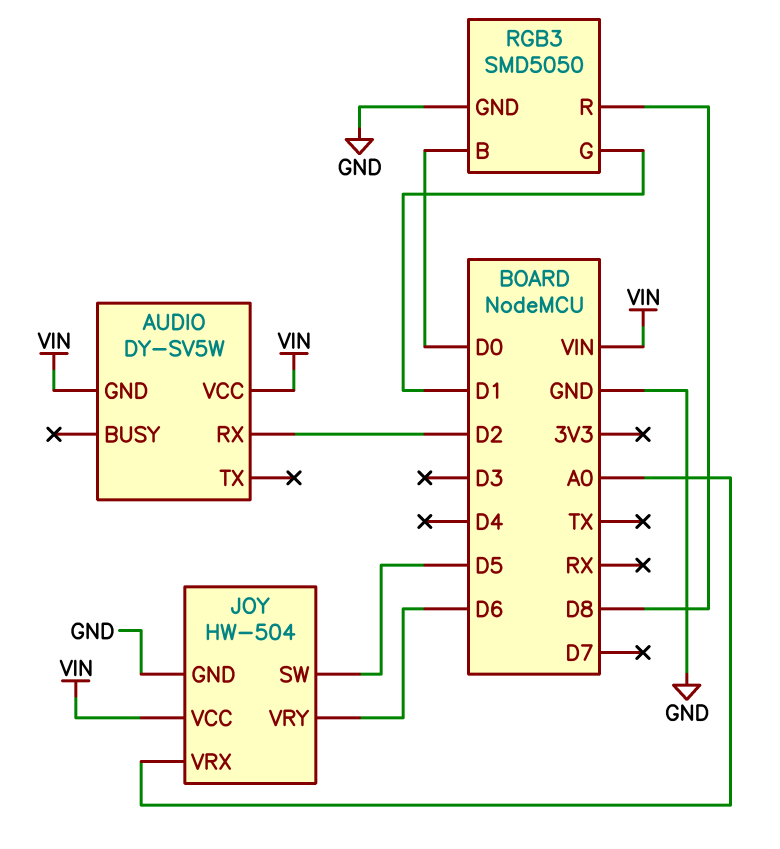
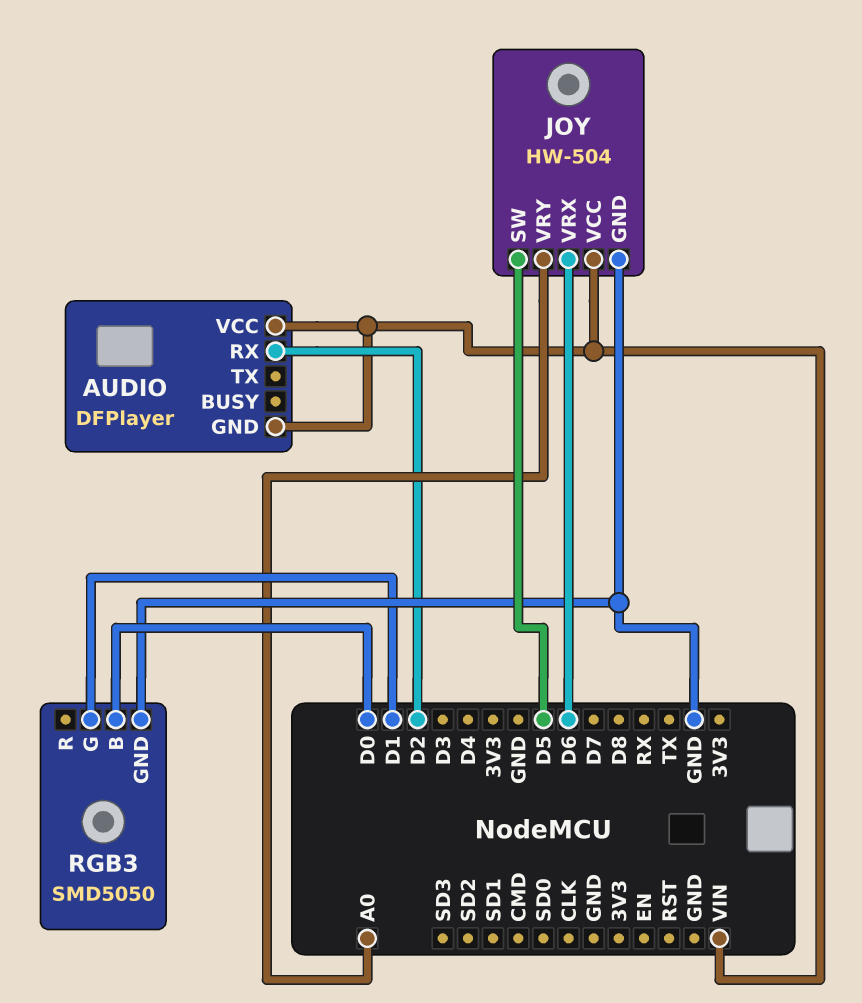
AUDIO: DY-SV5W -> DFPlayer
JOY pin VRX: A0 -> D6
JOY pin VRY: D6 -> A0
RGB3 pin R: D8 -> none

